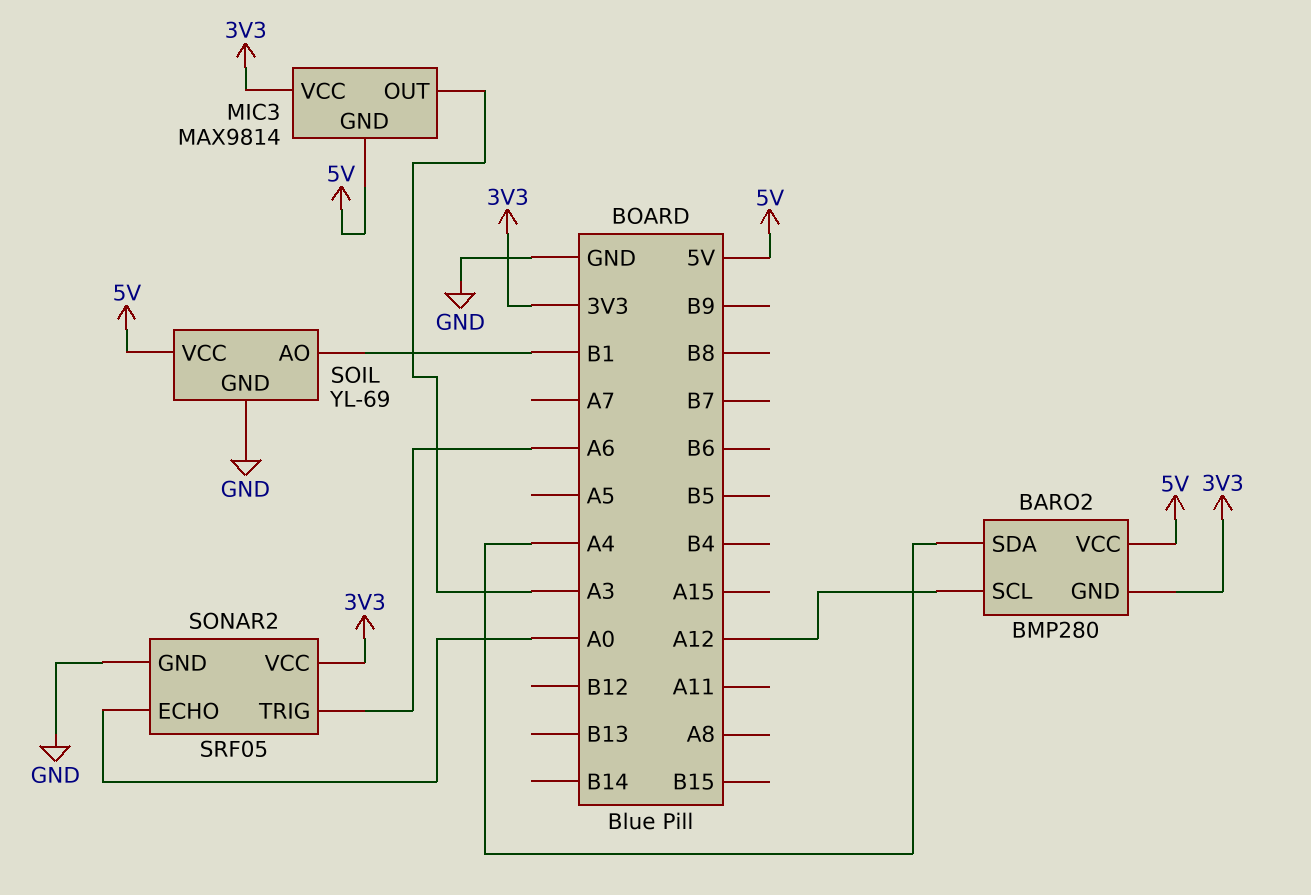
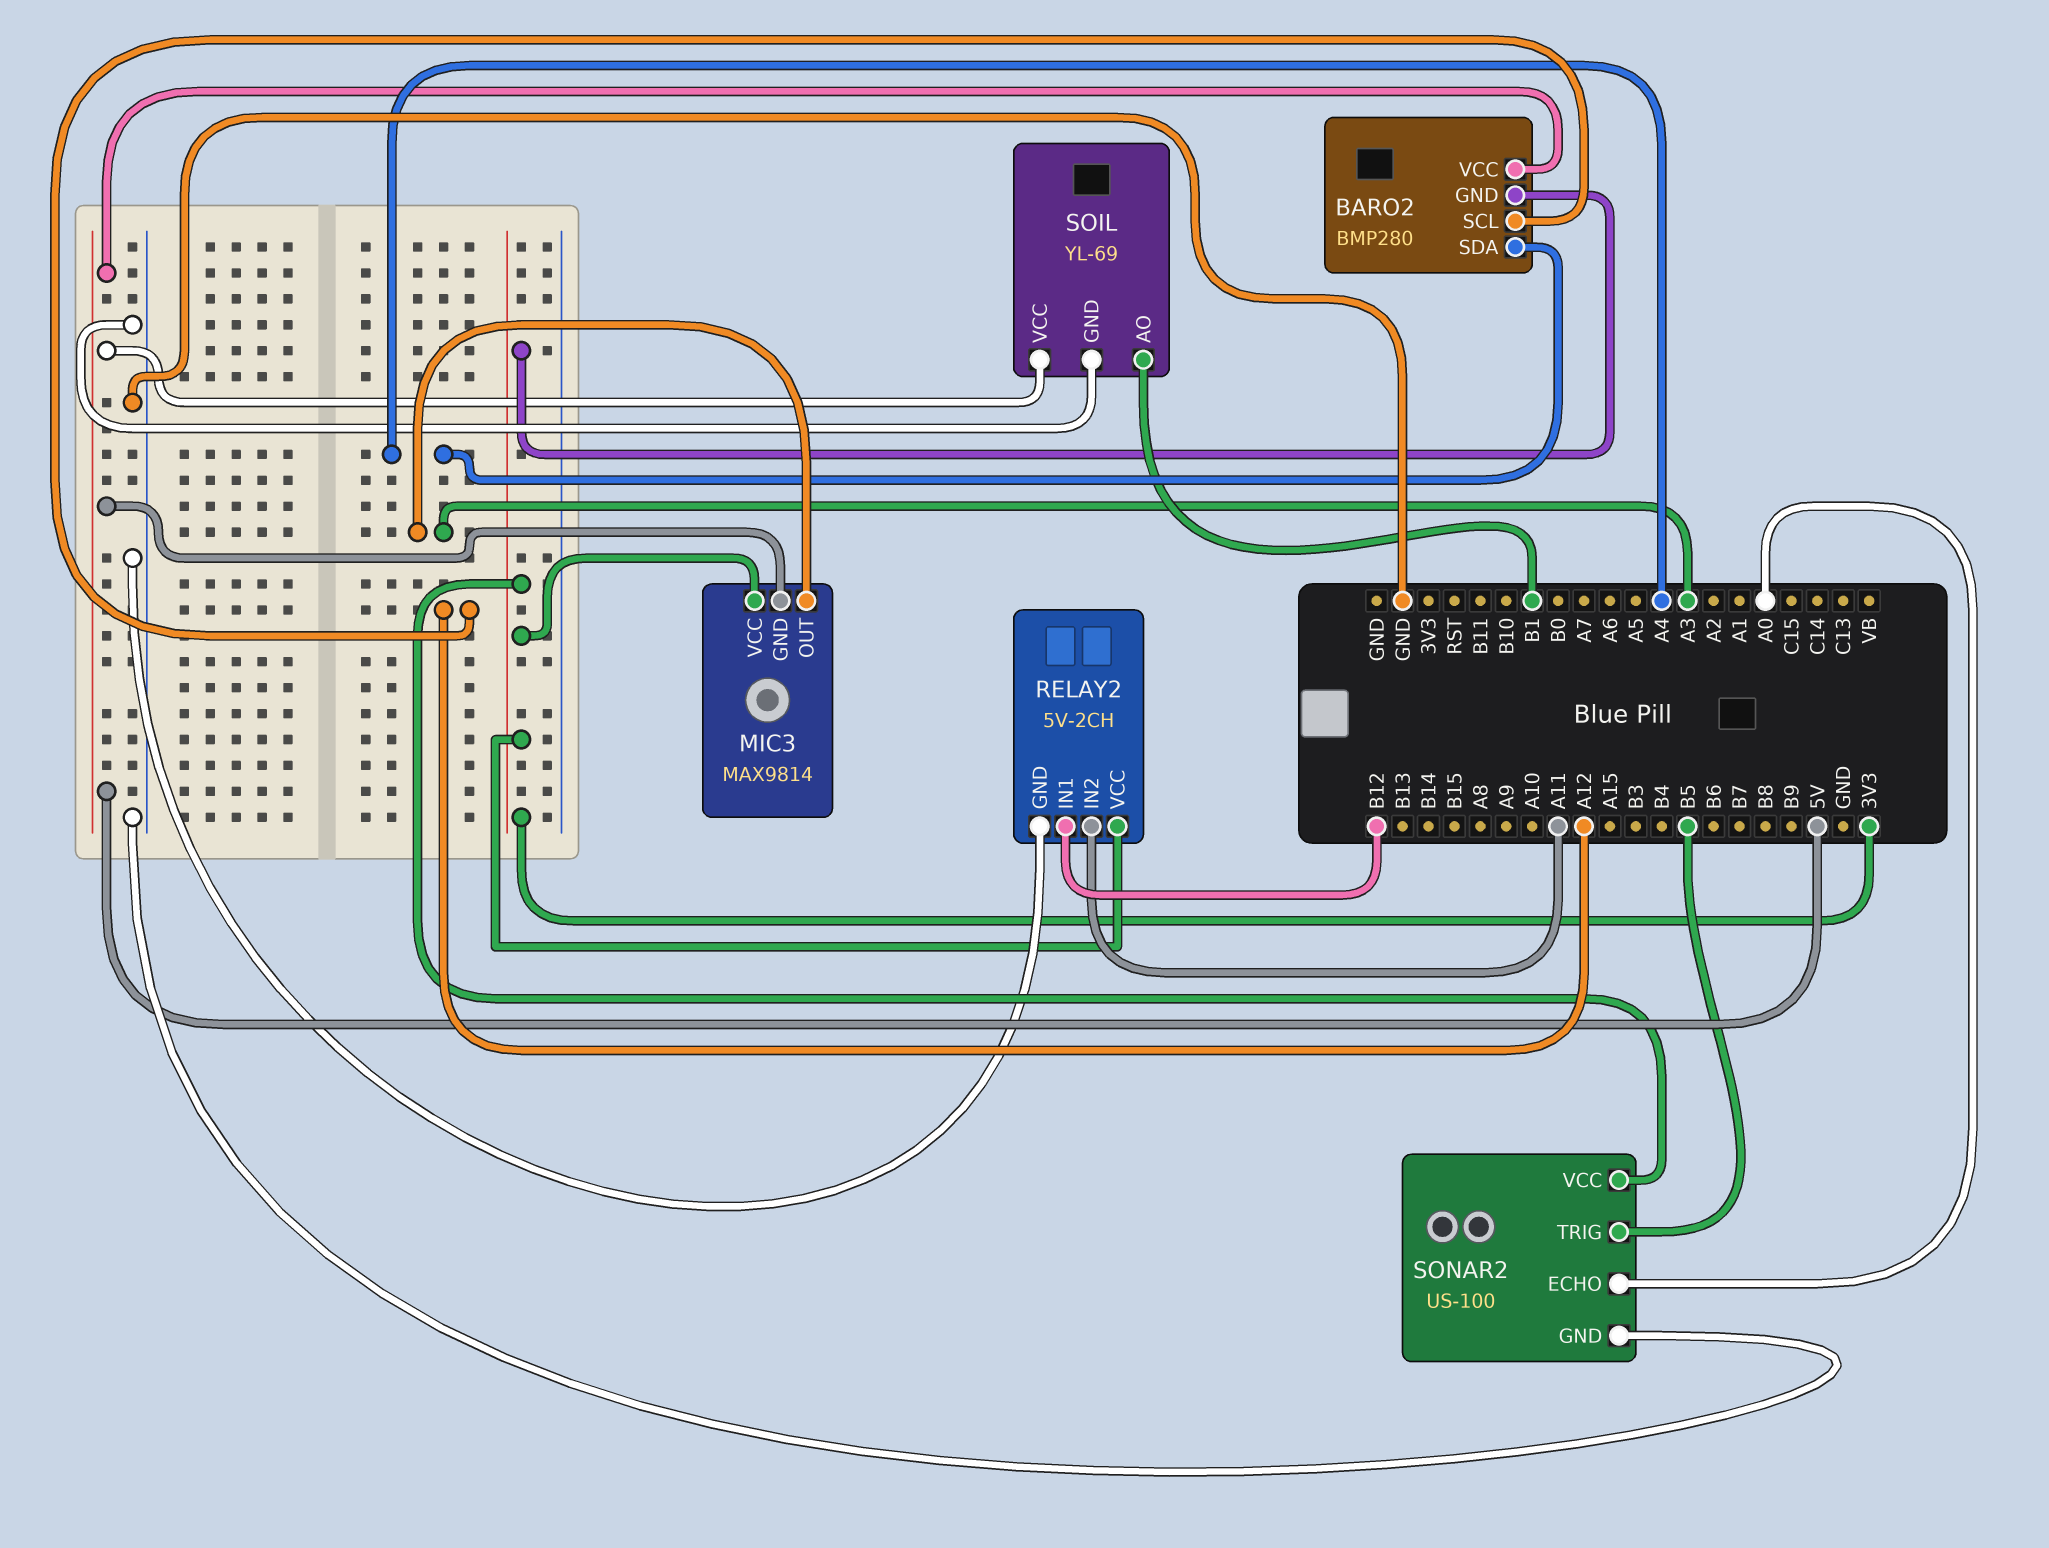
RELAY2: none -> 5V-2CH
RELAY2 pin GND: none -> GND
RELAY2 pin IN1: none -> B12
RELAY2 pin IN2: none -> A11
RELAY2 pin VCC: none -> 3V3
SONAR2: SRF05 -> US-100
SONAR2 pin TRIG: A6 -> B5

